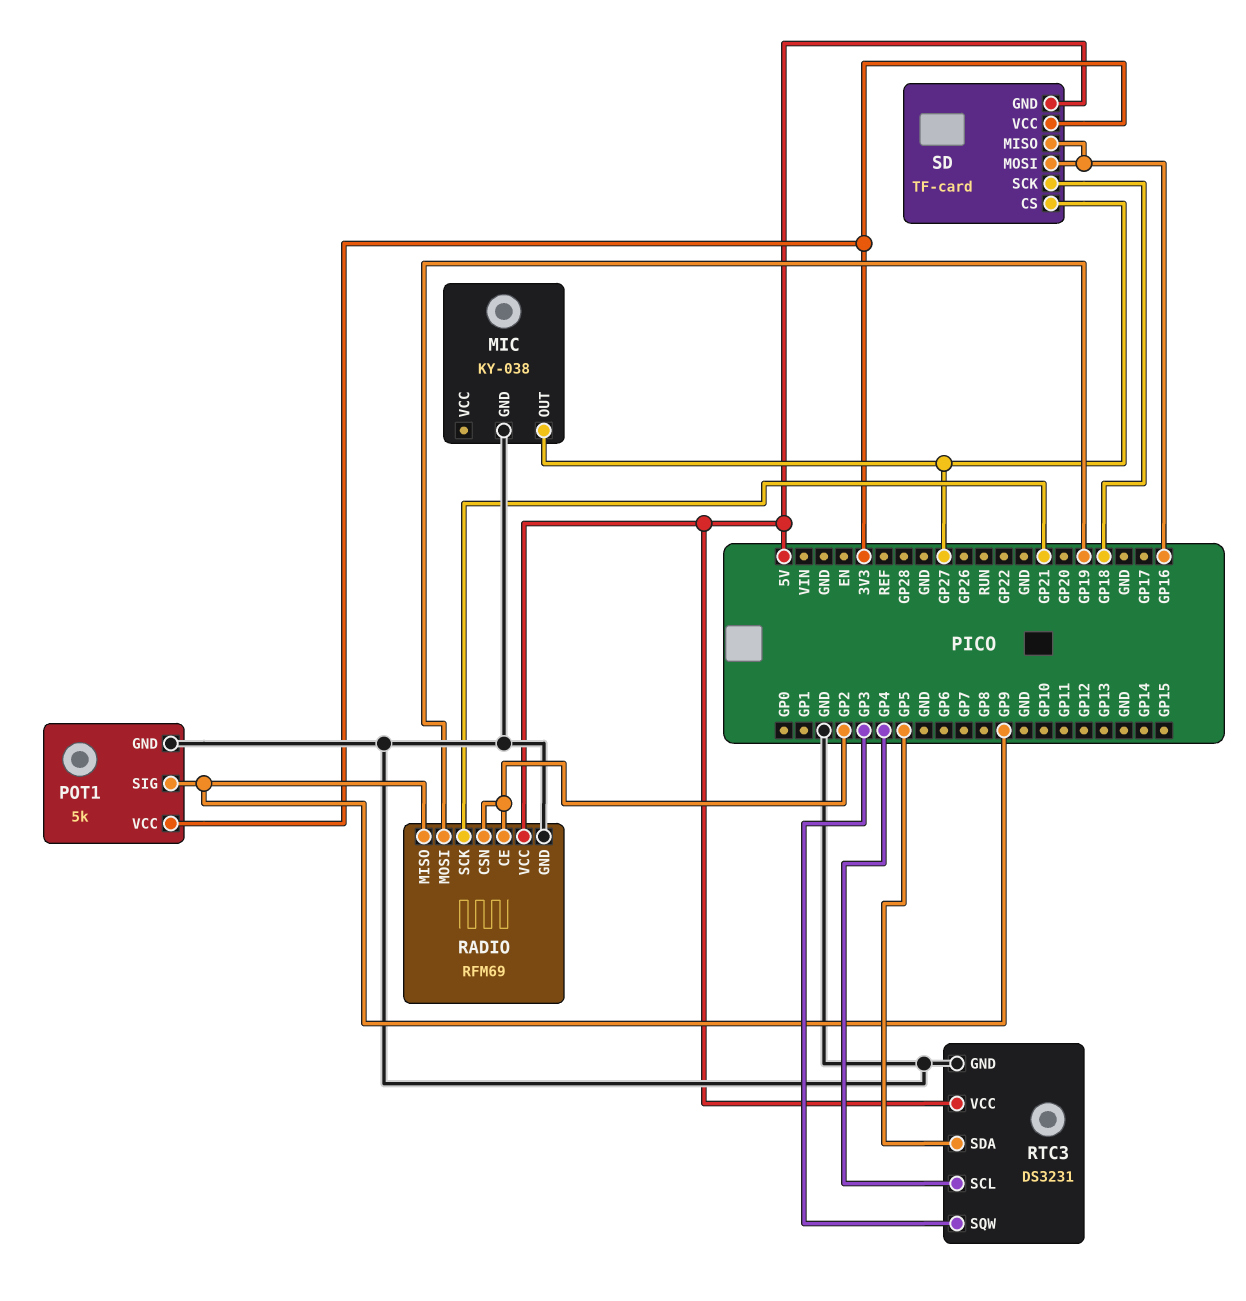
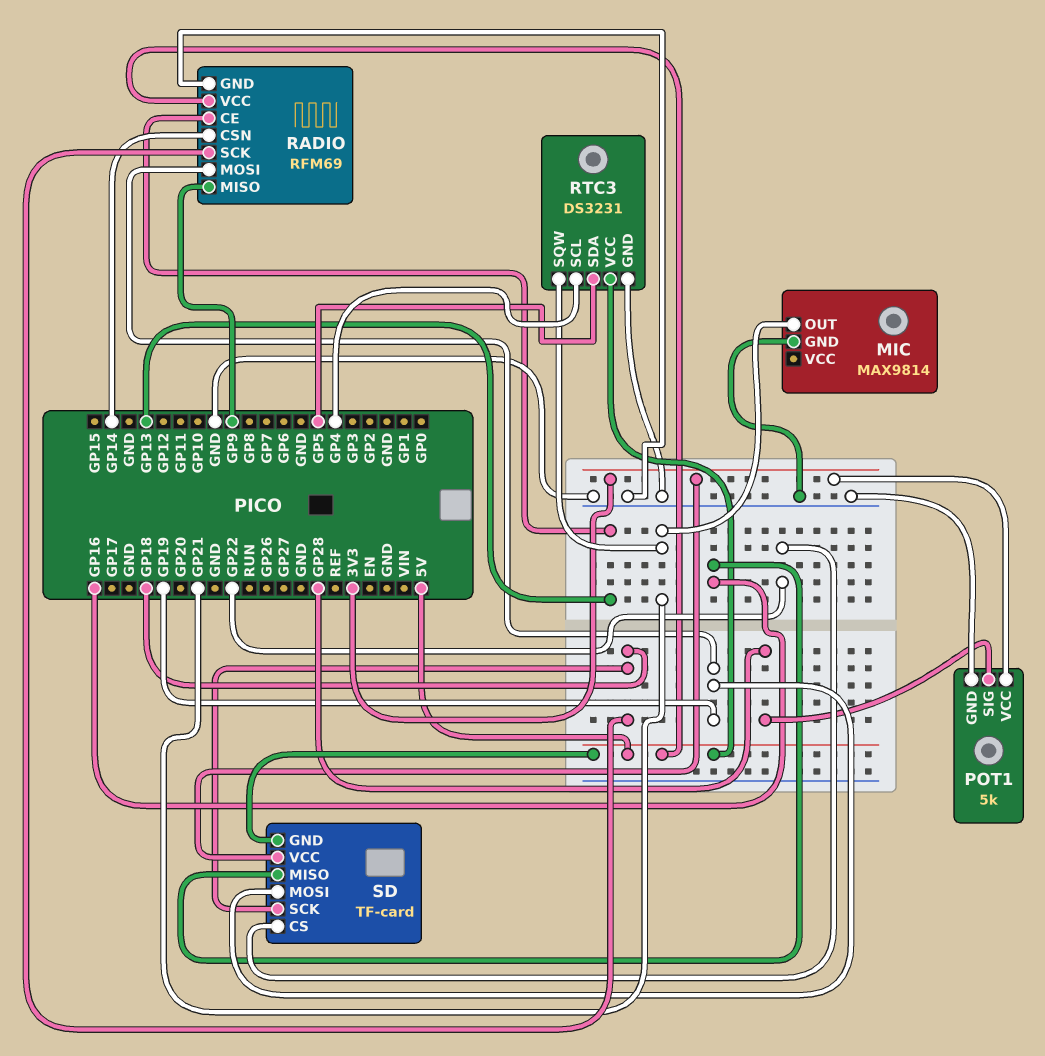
MIC: KY-038 -> MAX9814
MIC pin OUT: GP27 -> GP21
POT1 pin SIG: GP9 -> GP28
RADIO pin CE: GP2 -> GP13
RADIO pin CSN: GP2 -> GP14
RADIO pin SCK: GP21 -> GP18
RTC3 pin SQW: GP3 -> GP21
SD pin CS: GP27 -> GP22
SD pin MOSI: GP16 -> GP19

